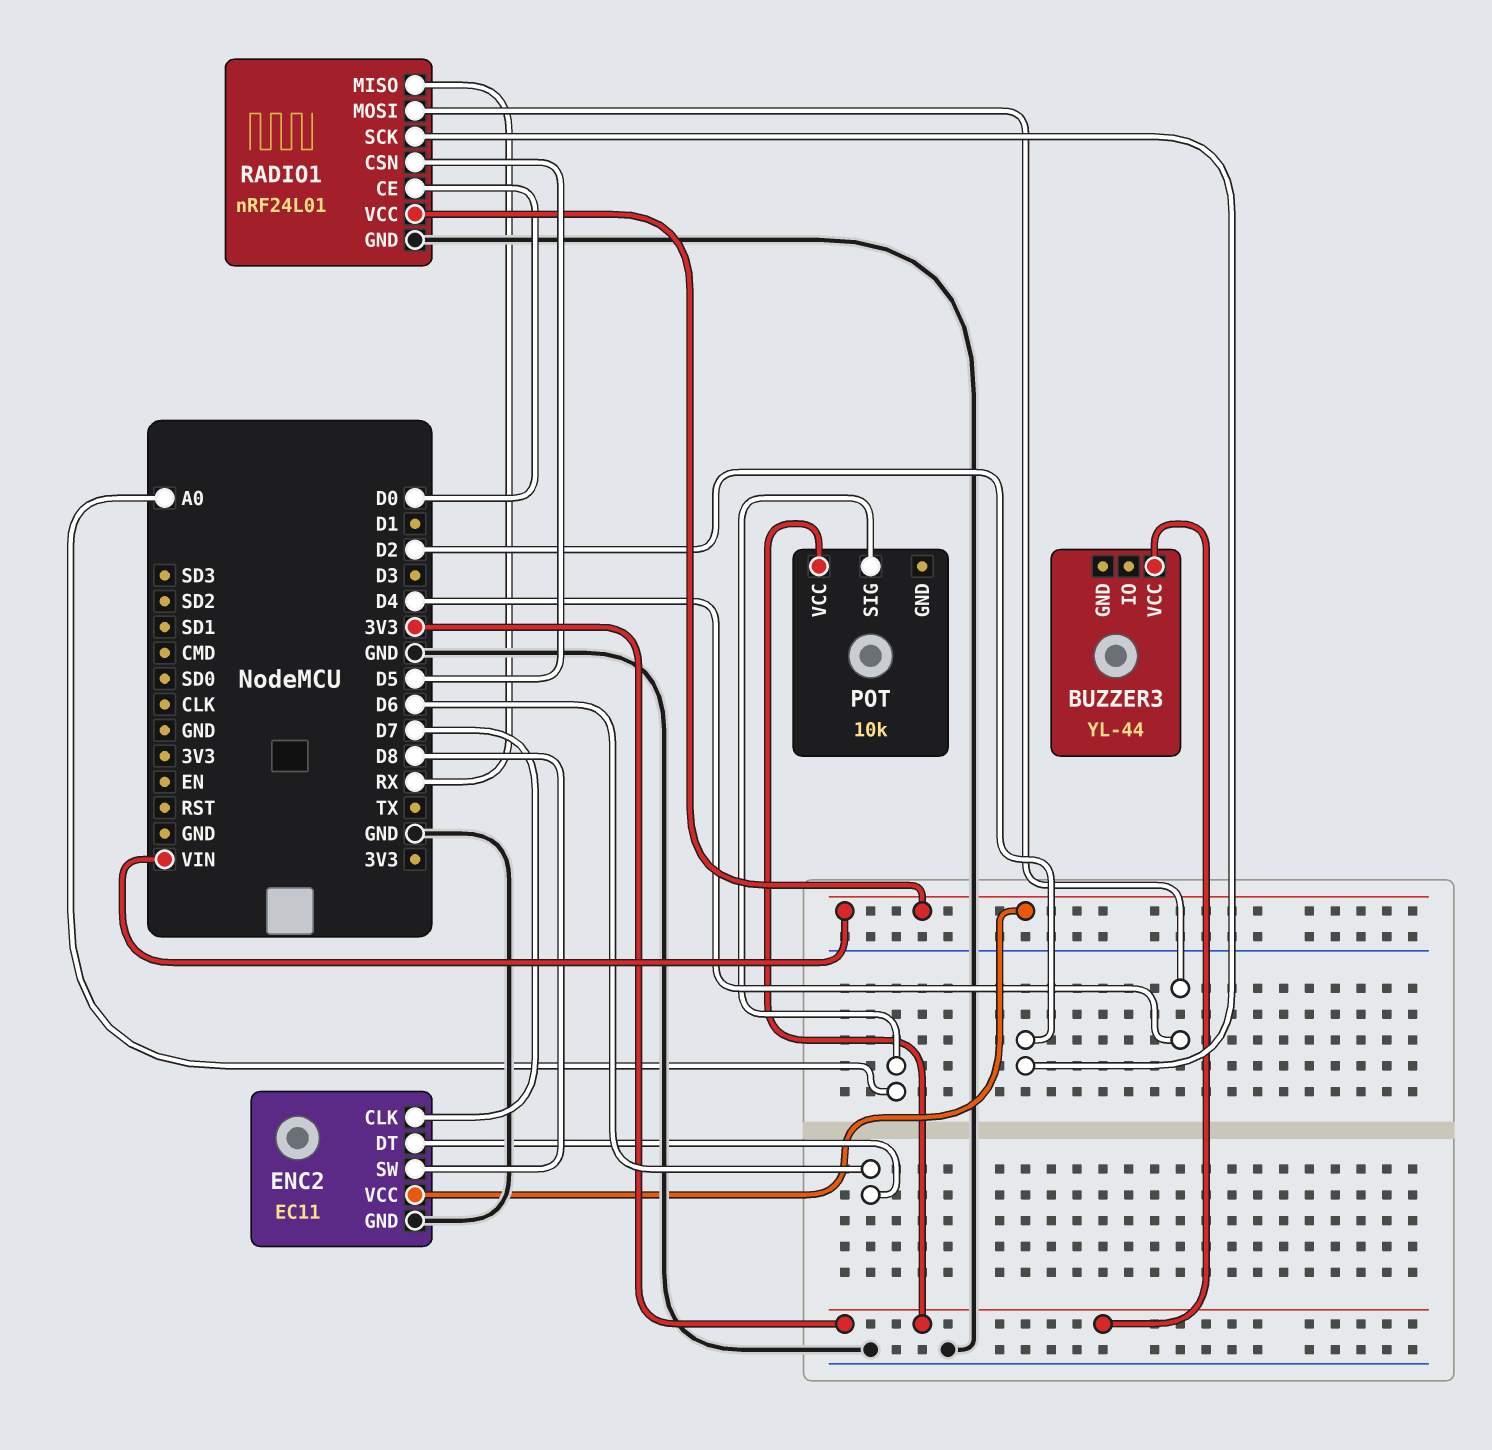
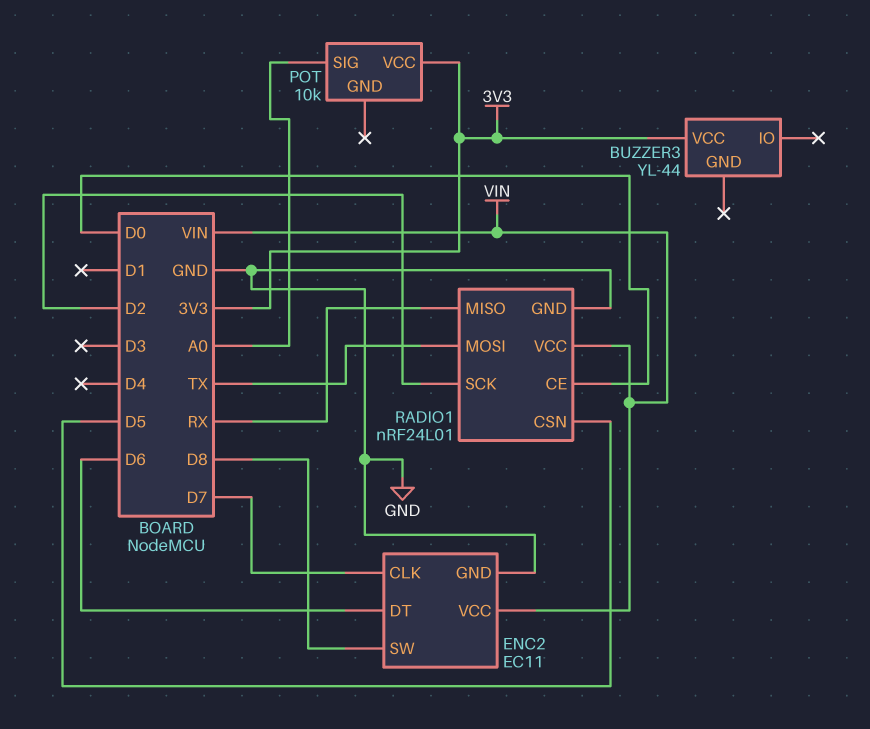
RADIO1 pin MOSI: D4 -> TX

